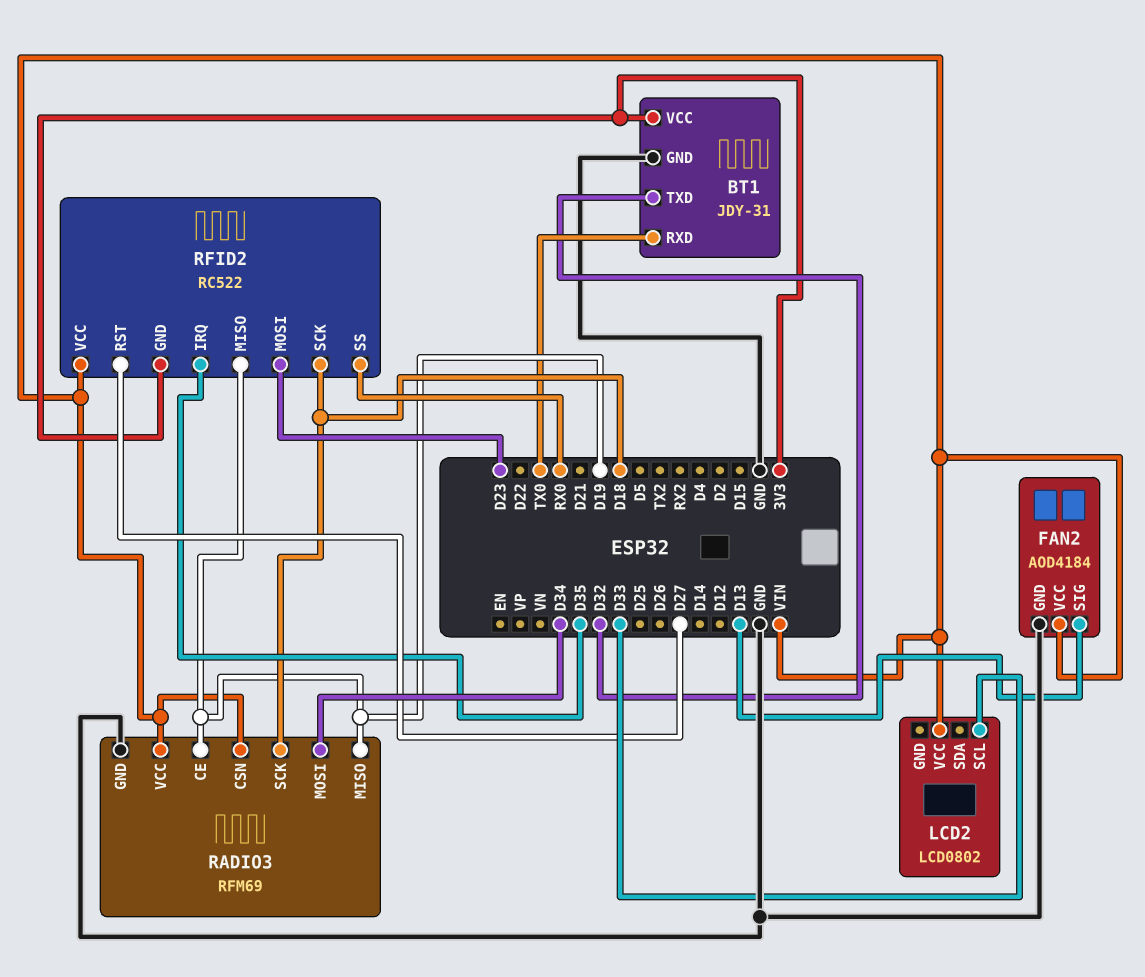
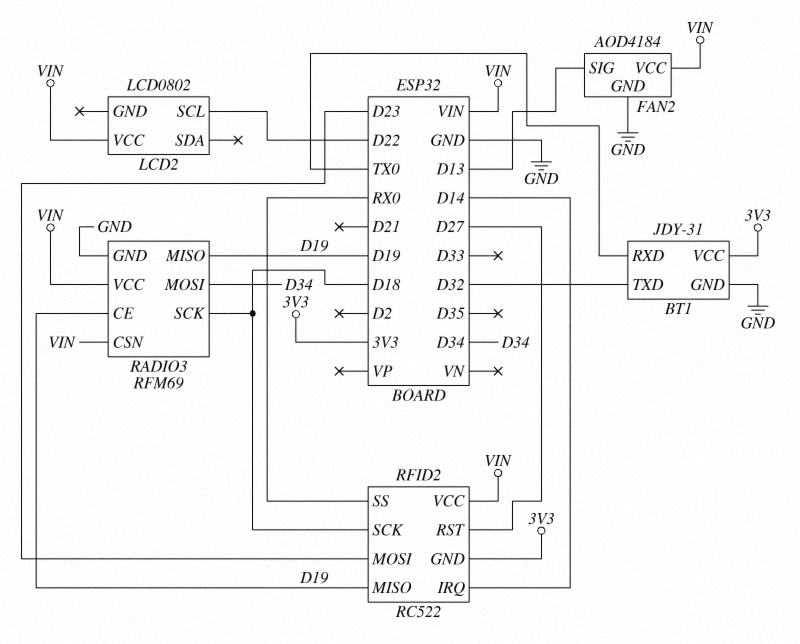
LCD2 pin SCL: D33 -> D22
RFID2 pin IRQ: D35 -> D14

